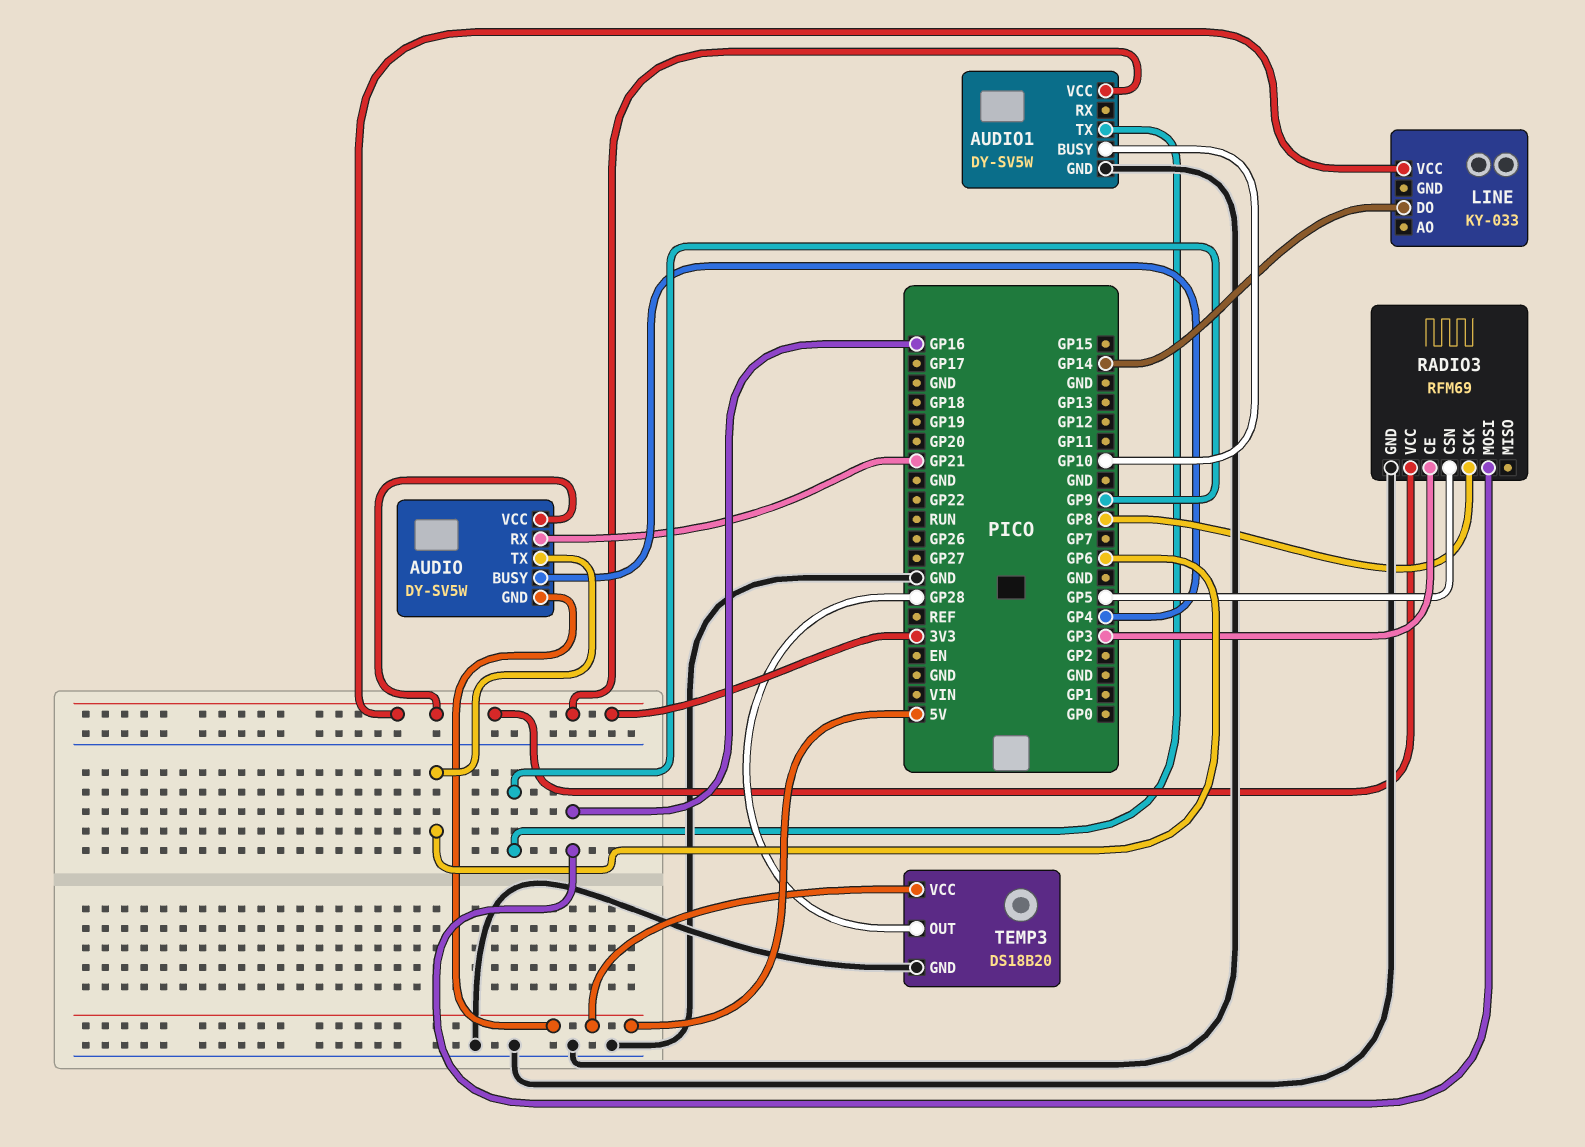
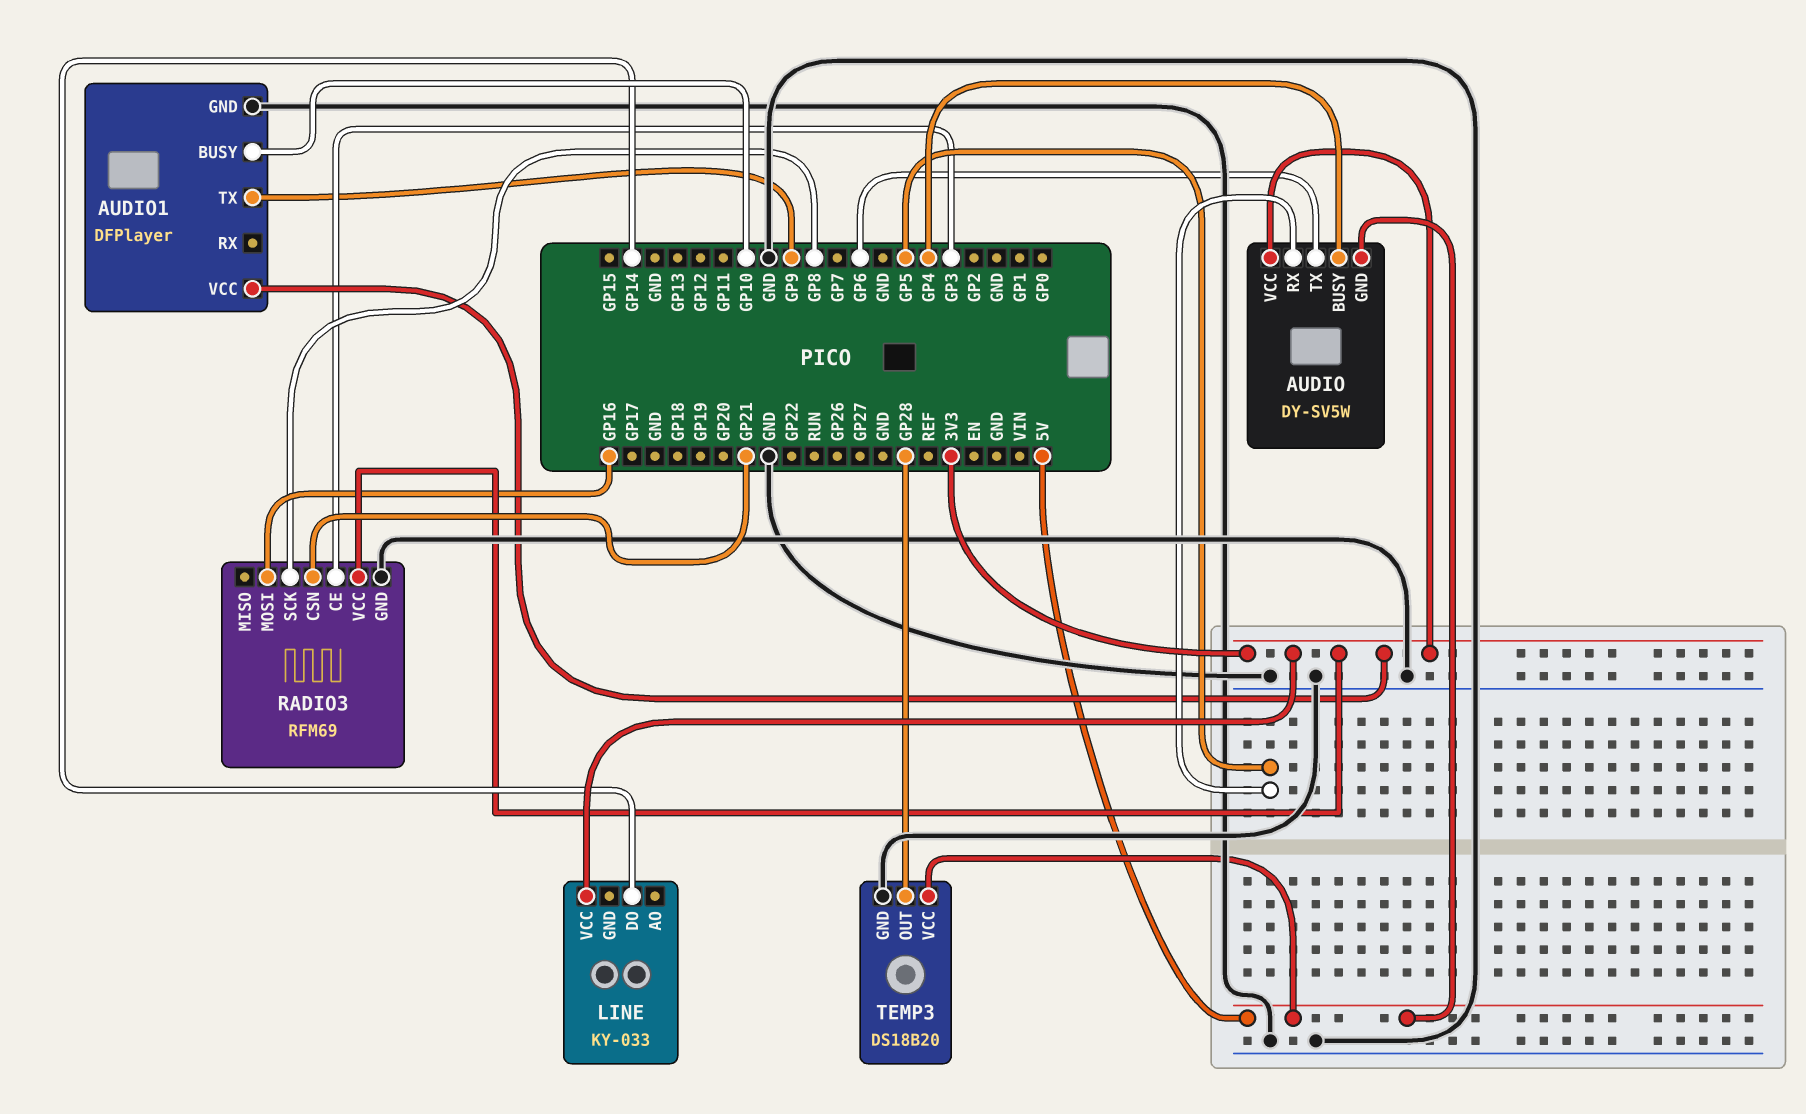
AUDIO pin RX: GP21 -> GP5
AUDIO1: DY-SV5W -> DFPlayer
RADIO3 pin CSN: GP5 -> GP21

